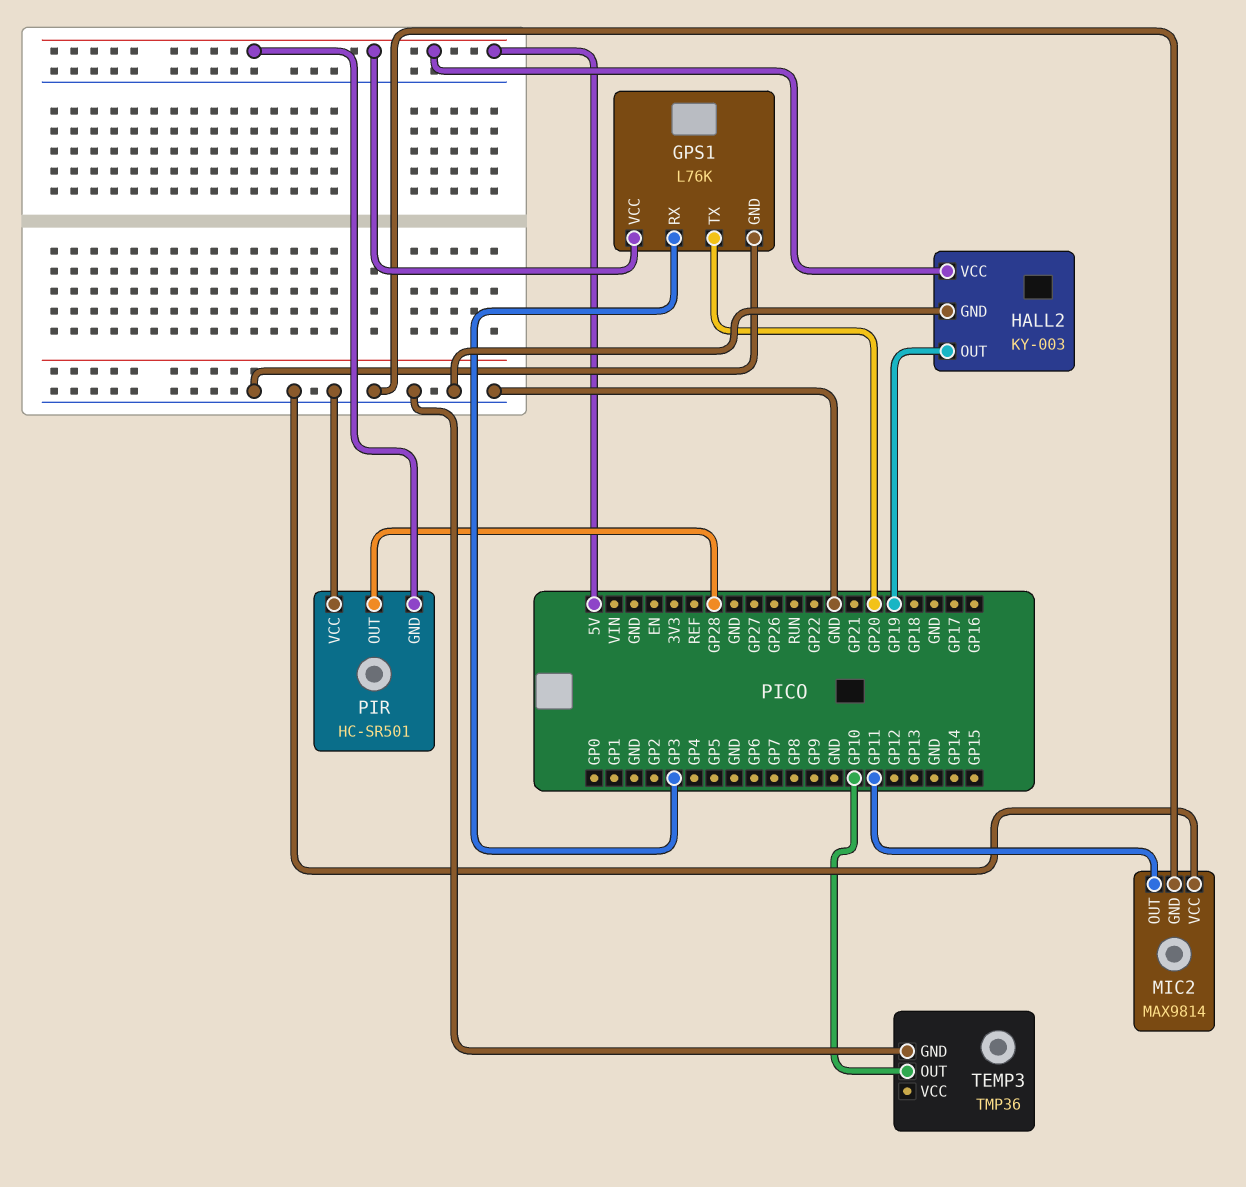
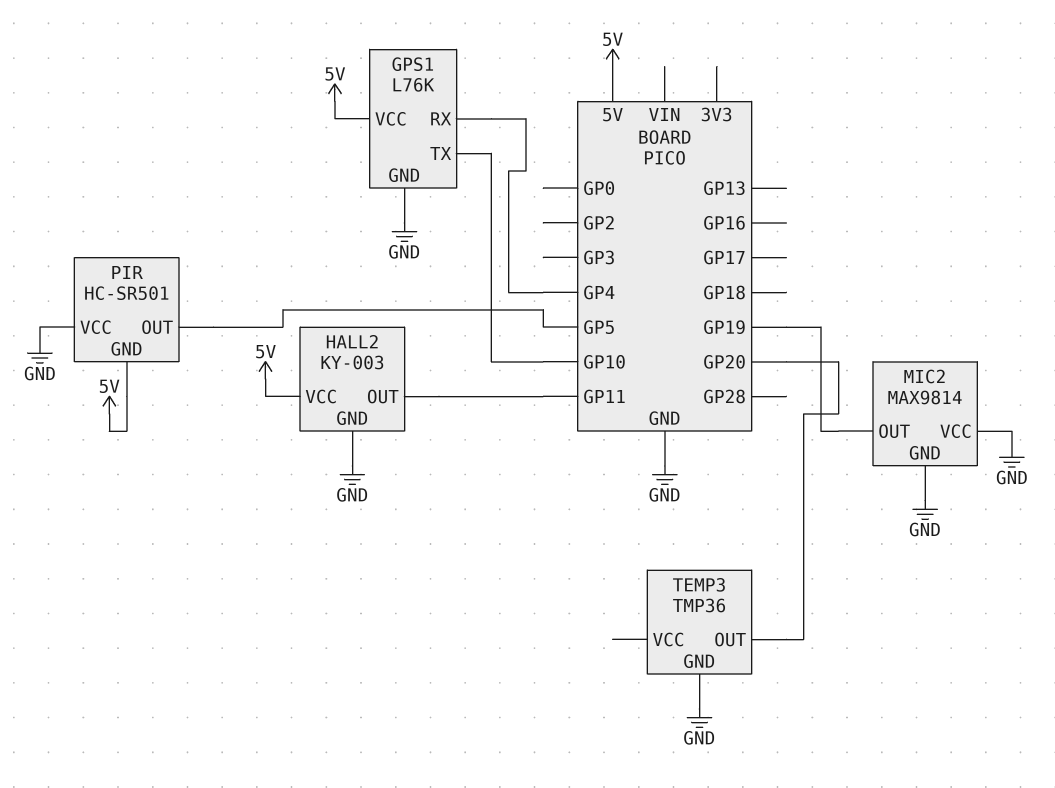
GPS1 pin RX: GP3 -> GP4
GPS1 pin TX: GP20 -> GP10
HALL2 pin OUT: GP19 -> GP11
MIC2 pin OUT: GP11 -> GP19
PIR pin OUT: GP28 -> GP5
TEMP3 pin OUT: GP10 -> GP20

